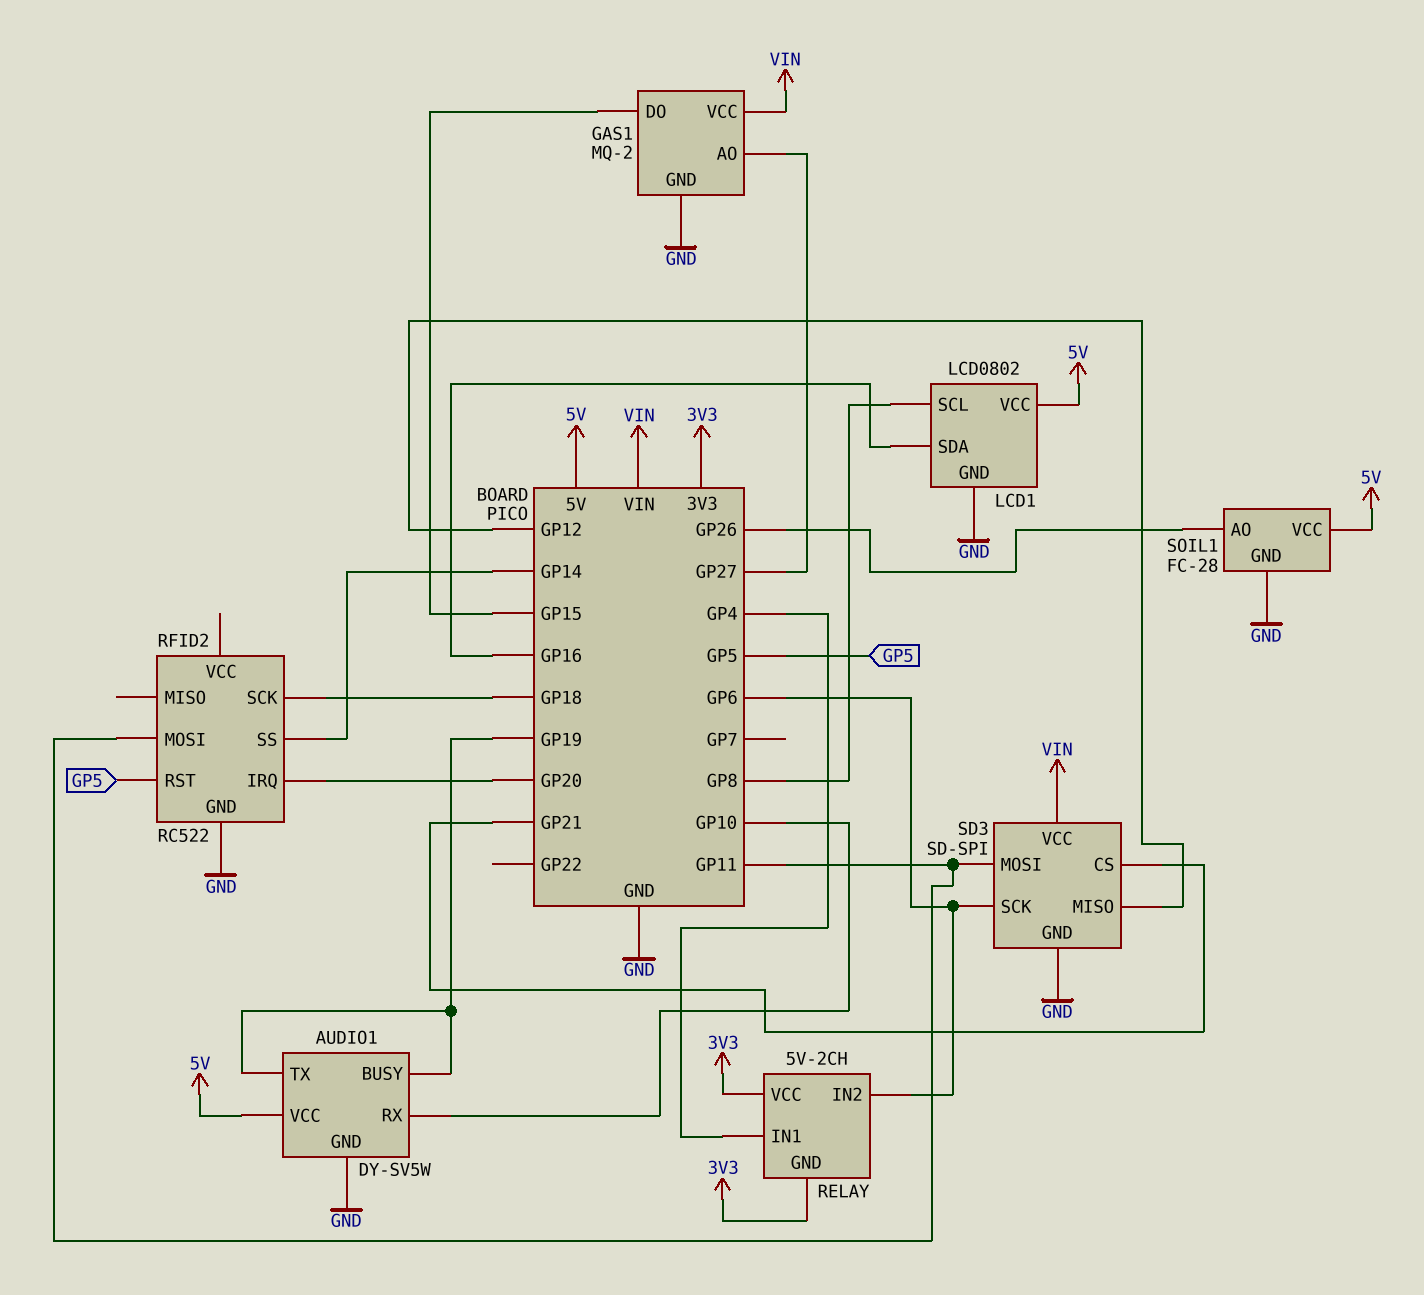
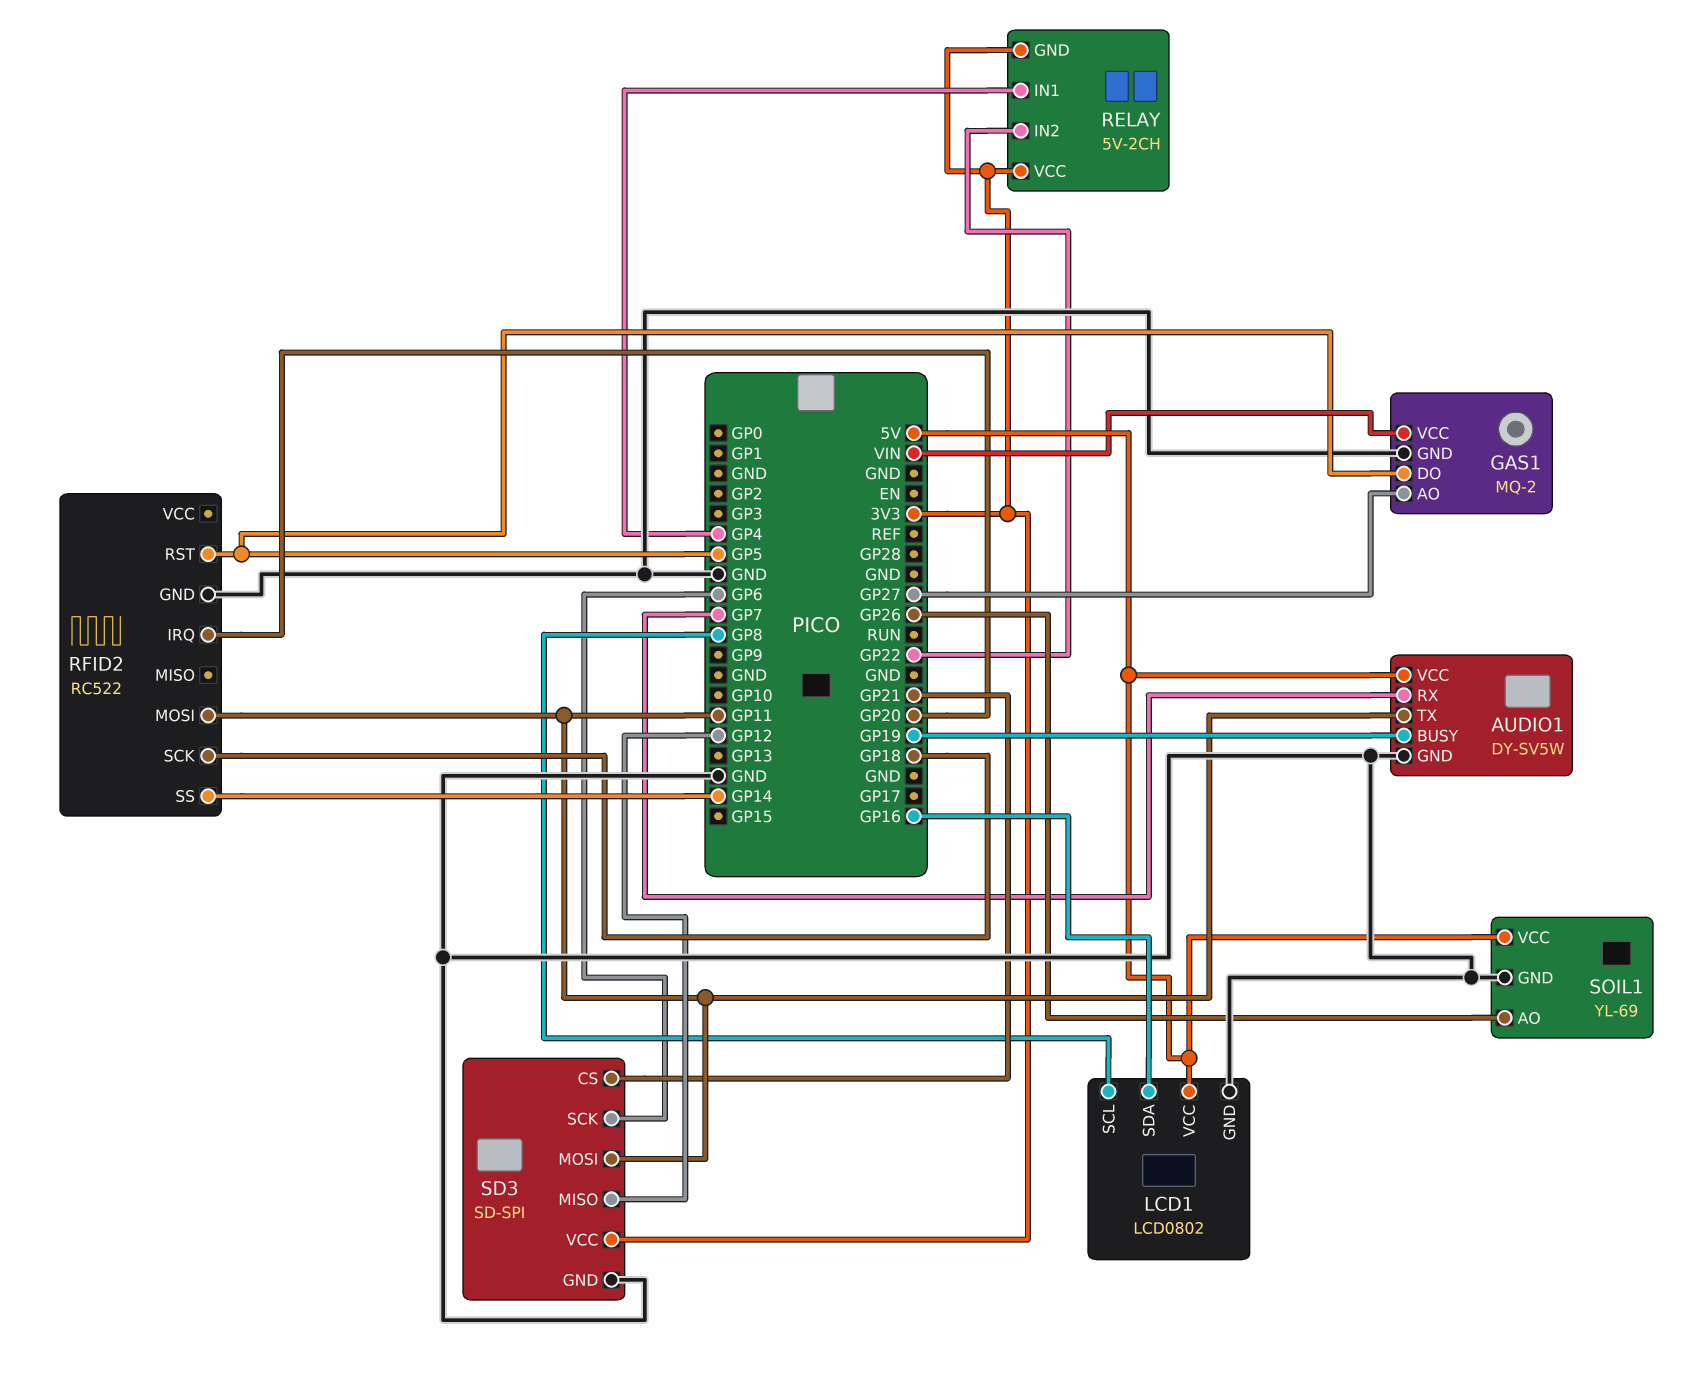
AUDIO1 pin RX: GP10 -> GP7
AUDIO1 pin TX: GP19 -> GP11
GAS1 pin DO: GP15 -> GP5
RELAY pin IN2: GP6 -> GP22
SD3 pin VCC: VIN -> 3V3
SOIL1: FC-28 -> YL-69

